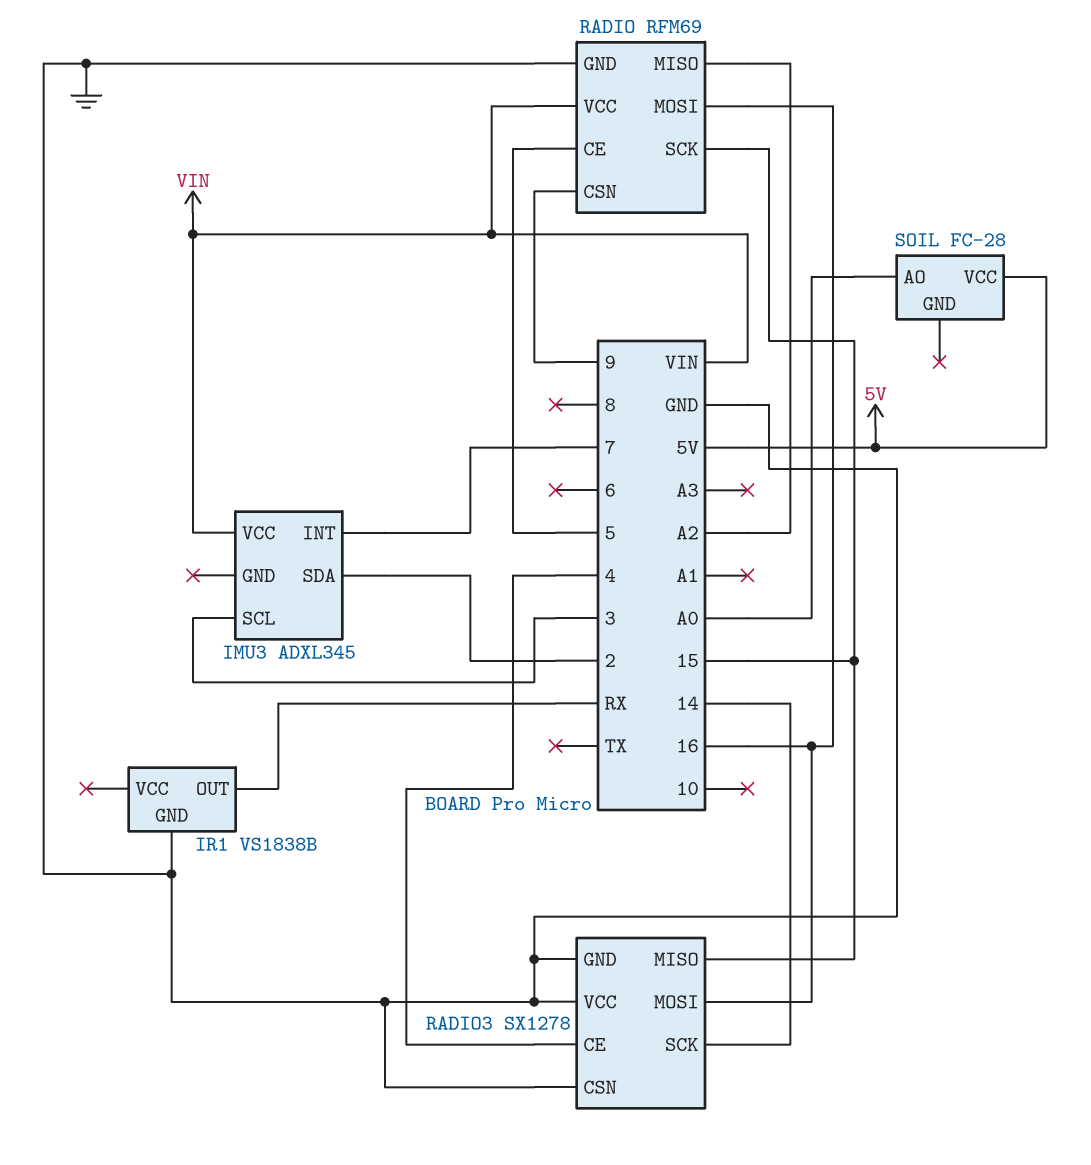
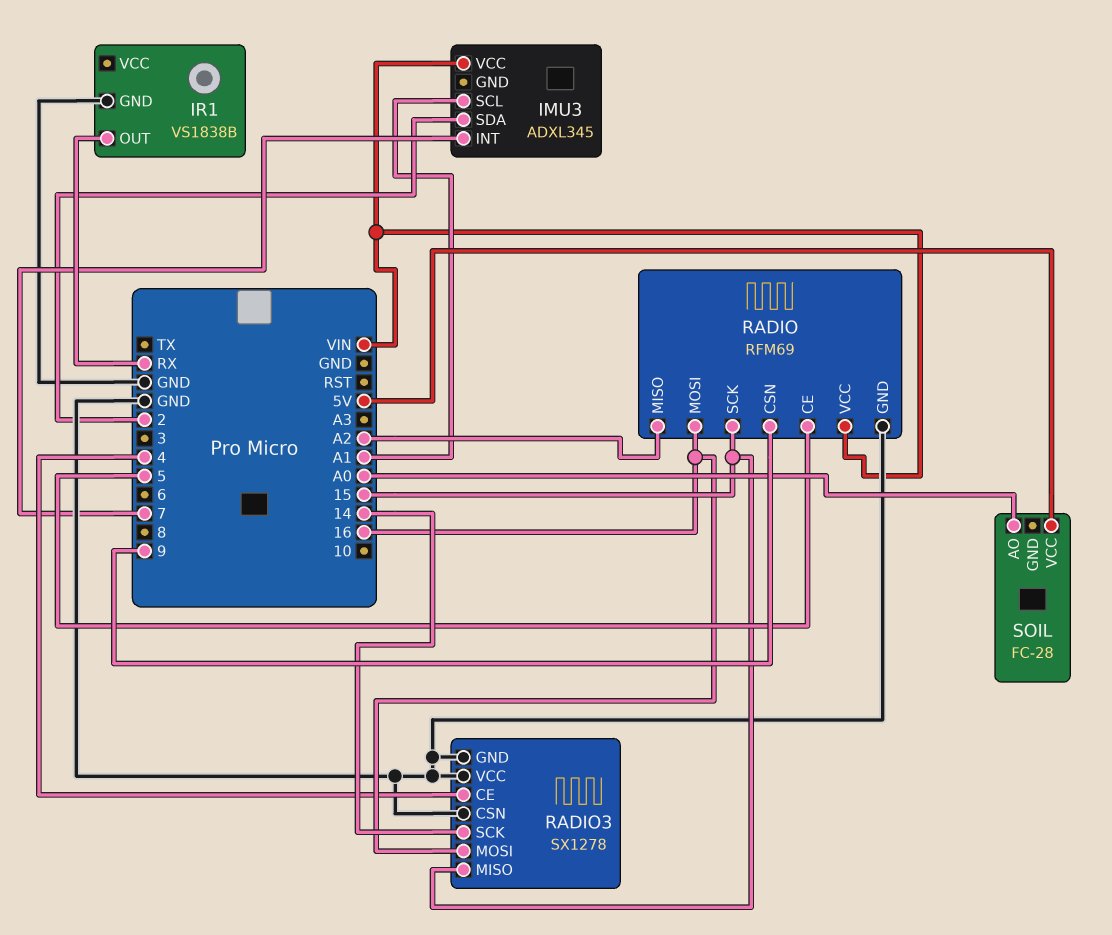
IMU3 pin SCL: 3 -> A1

